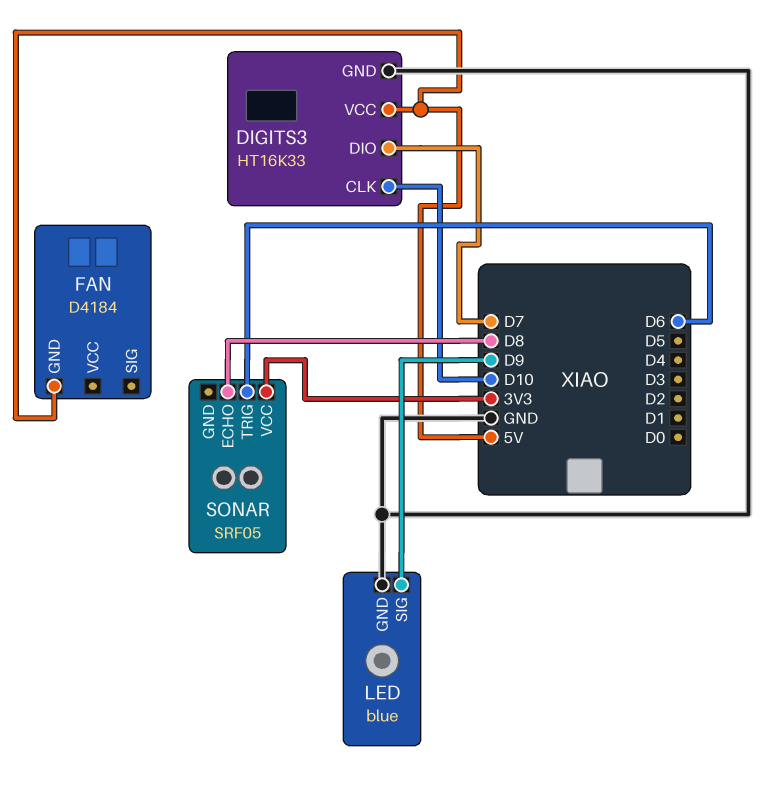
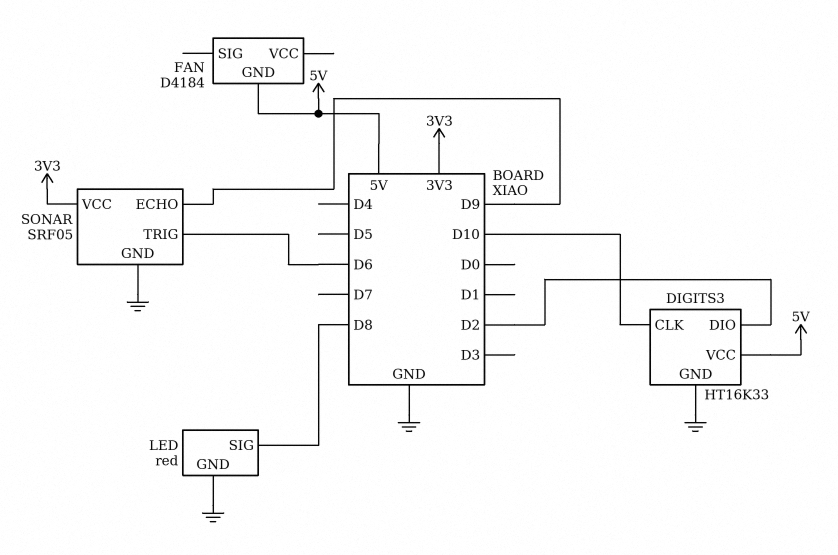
DIGITS3 pin DIO: D7 -> D2
LED: blue -> red
LED pin SIG: D9 -> D8
SONAR pin ECHO: D8 -> D9
SONAR pin GND: none -> GND

